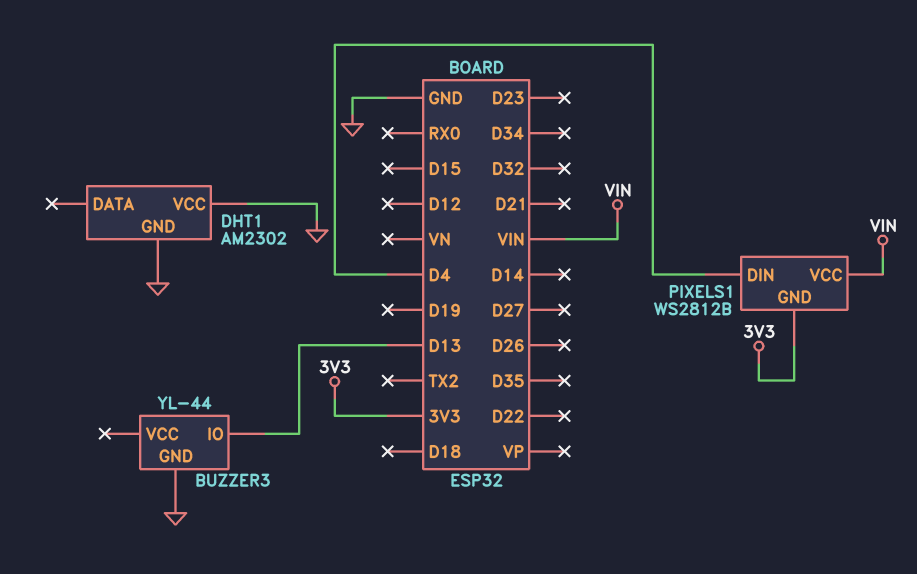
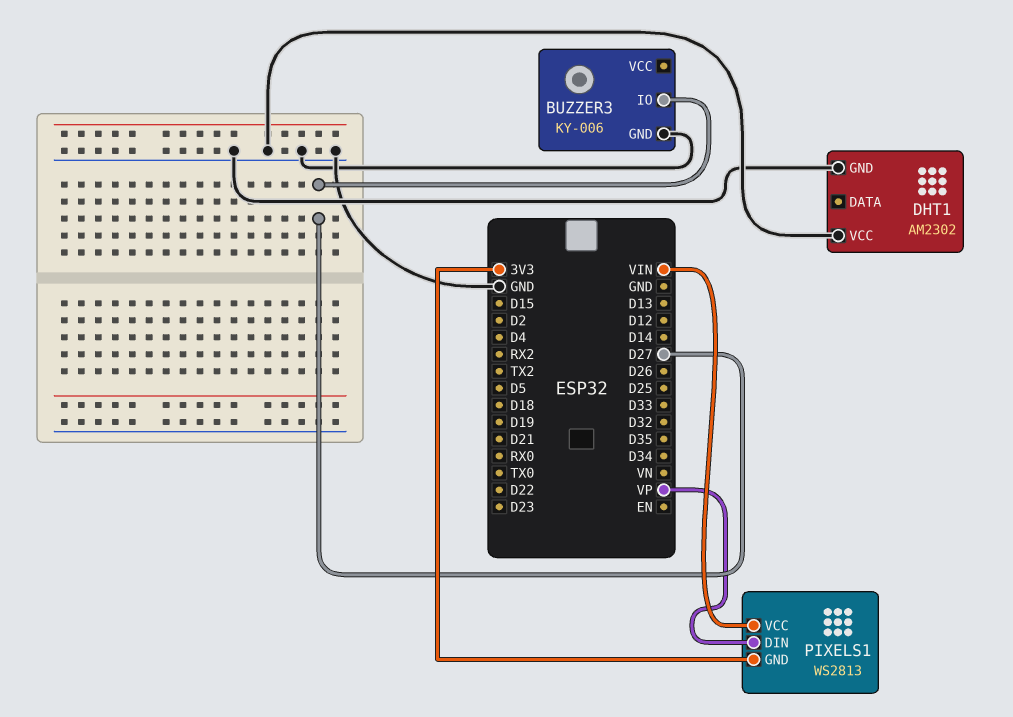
BUZZER3: YL-44 -> KY-006
BUZZER3 pin IO: D13 -> D27
PIXELS1: WS2812B -> WS2813
PIXELS1 pin DIN: D4 -> VP

